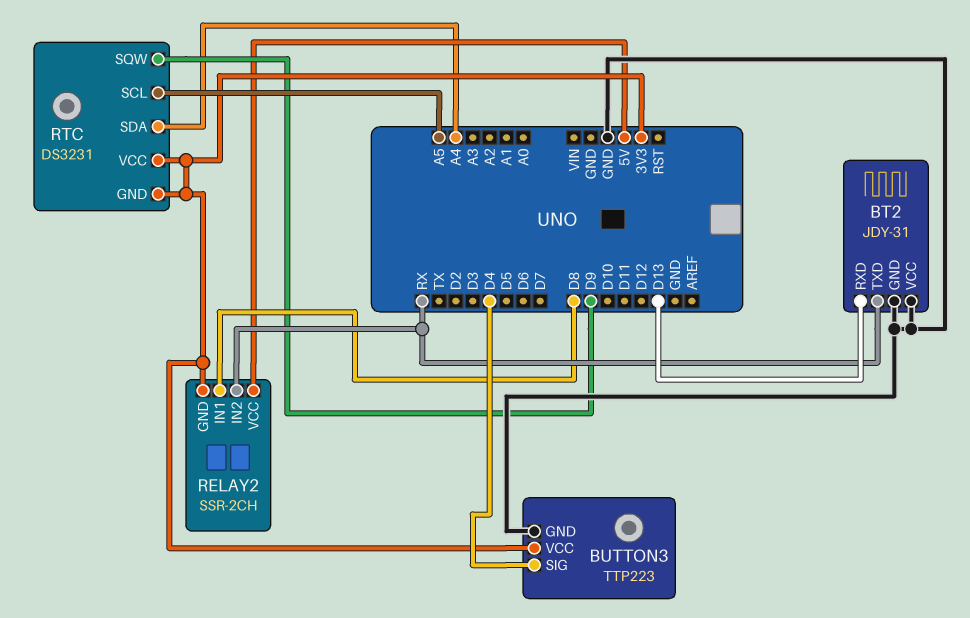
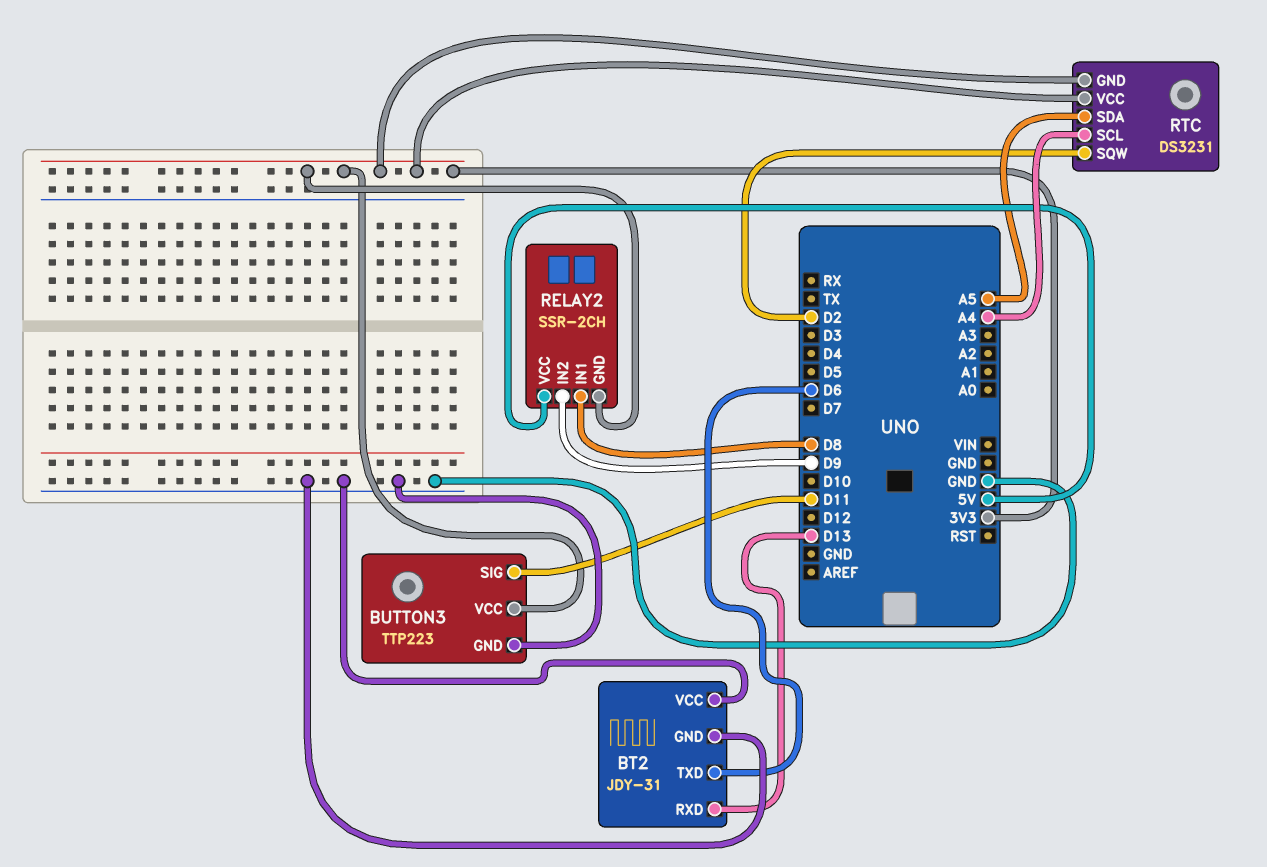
BT2 pin TXD: RX -> D6
BUTTON3 pin SIG: D4 -> D11
RELAY2 pin IN2: RX -> D9
RTC pin SCL: A5 -> A4
RTC pin SDA: A4 -> A5
RTC pin SQW: D9 -> D2

